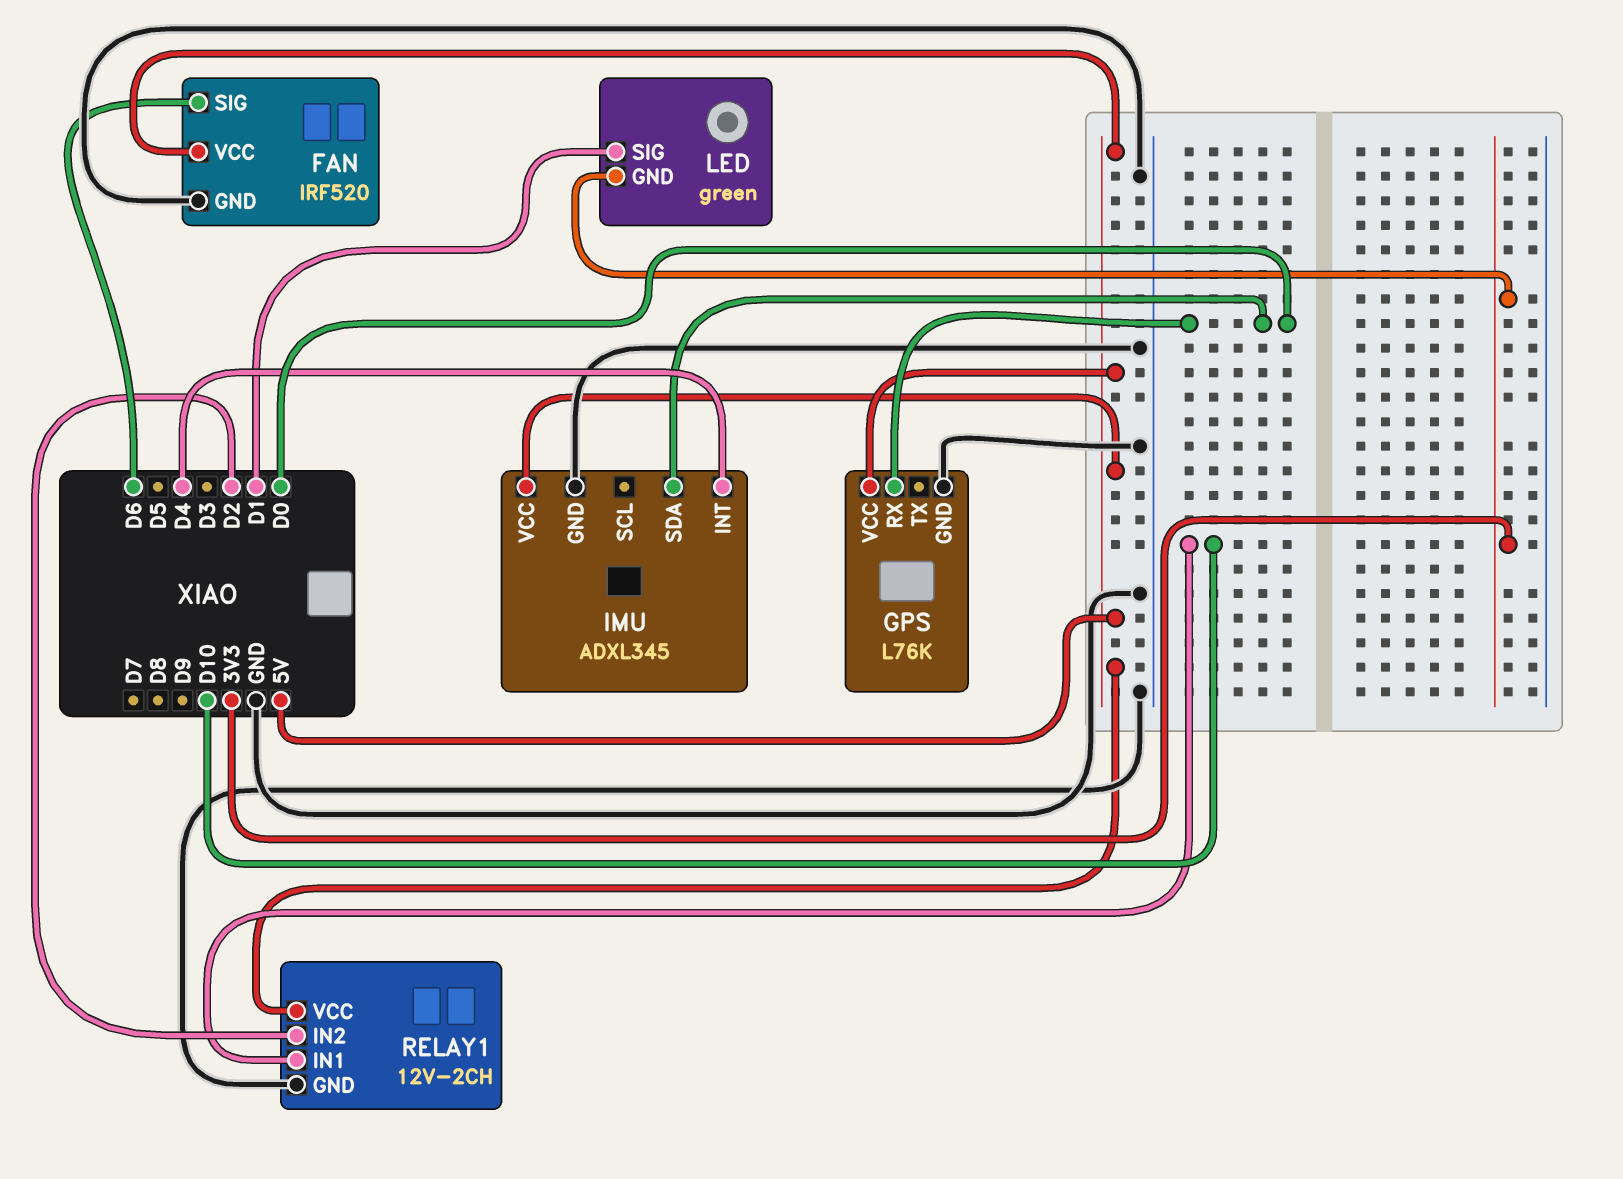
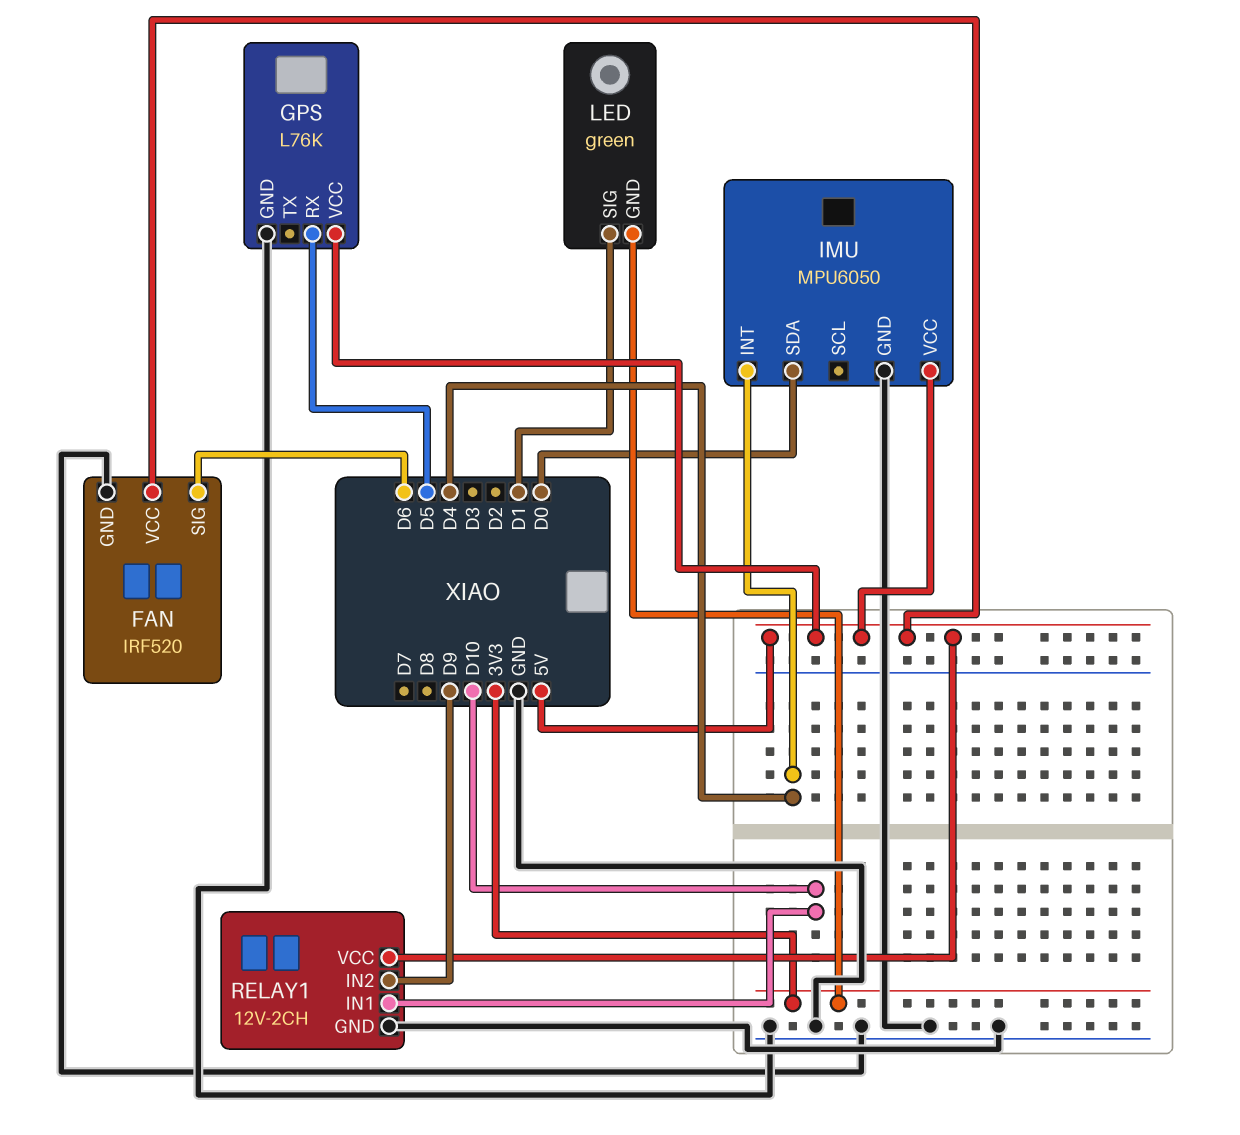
GPS pin RX: D0 -> D5
IMU: ADXL345 -> MPU6050
RELAY1 pin IN2: D2 -> D9

